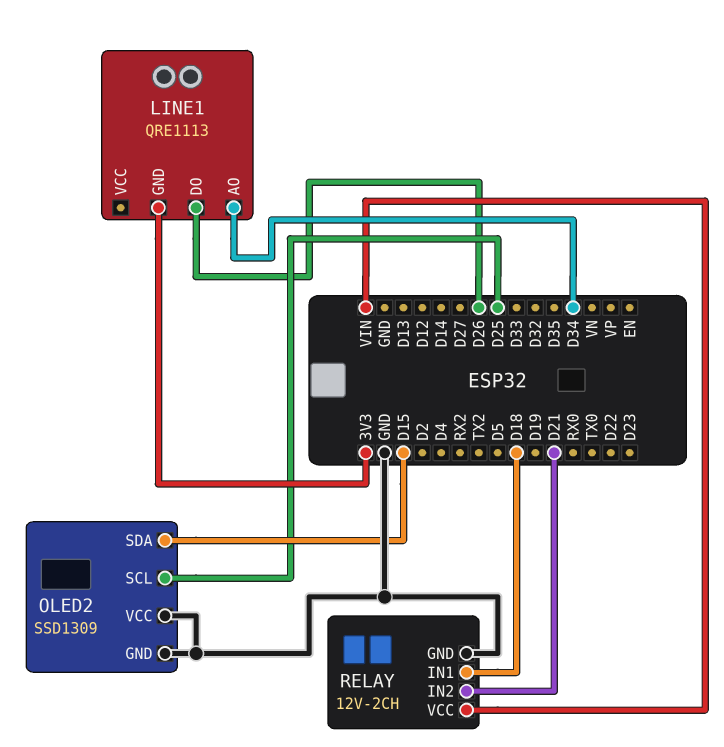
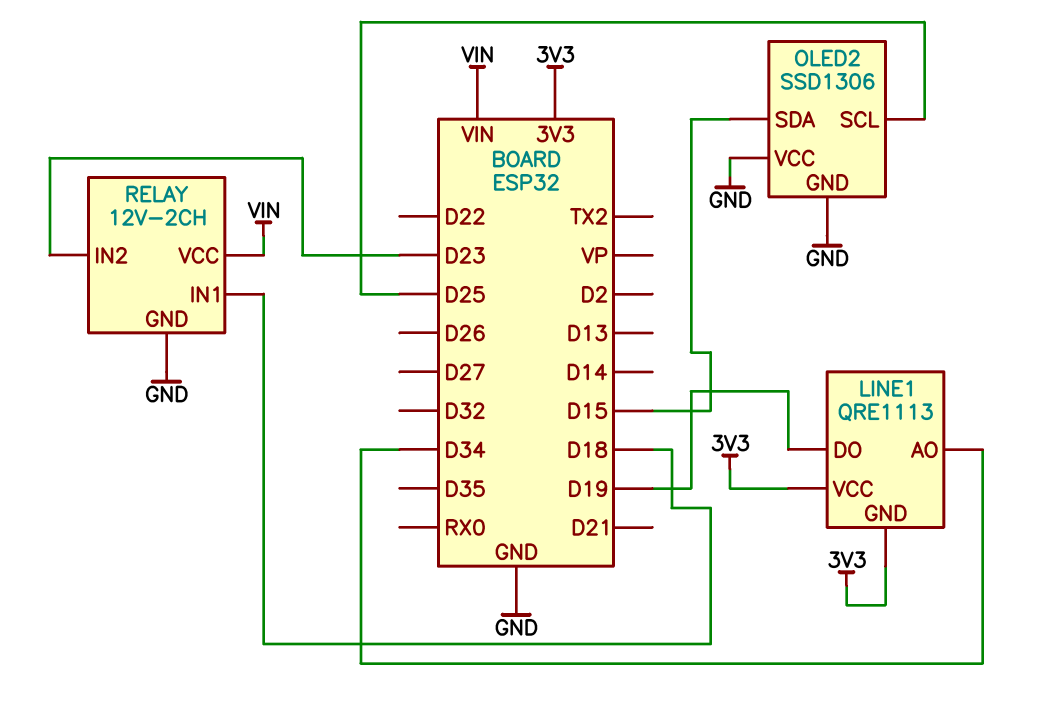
LINE1 pin DO: D26 -> D19
LINE1 pin VCC: none -> 3V3
OLED2: SSD1309 -> SSD1306
RELAY pin IN2: D21 -> D23

